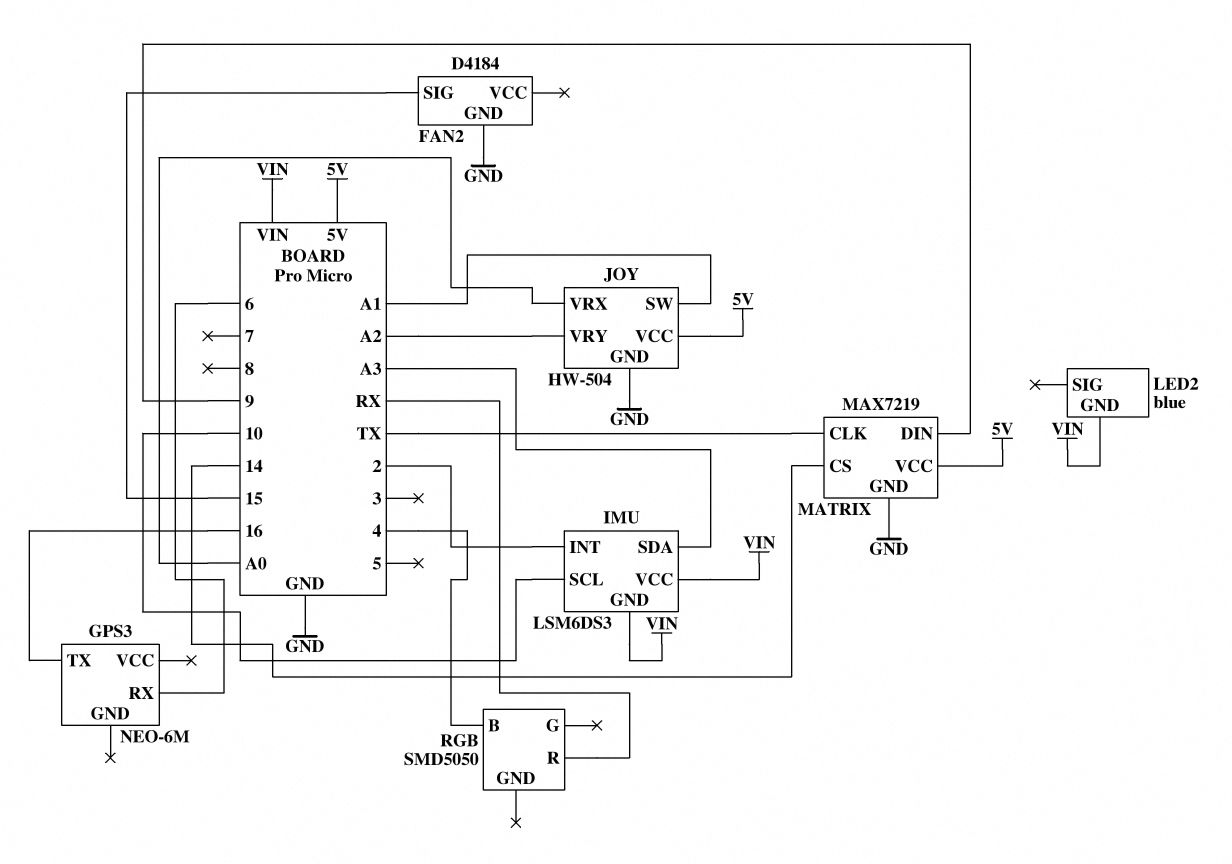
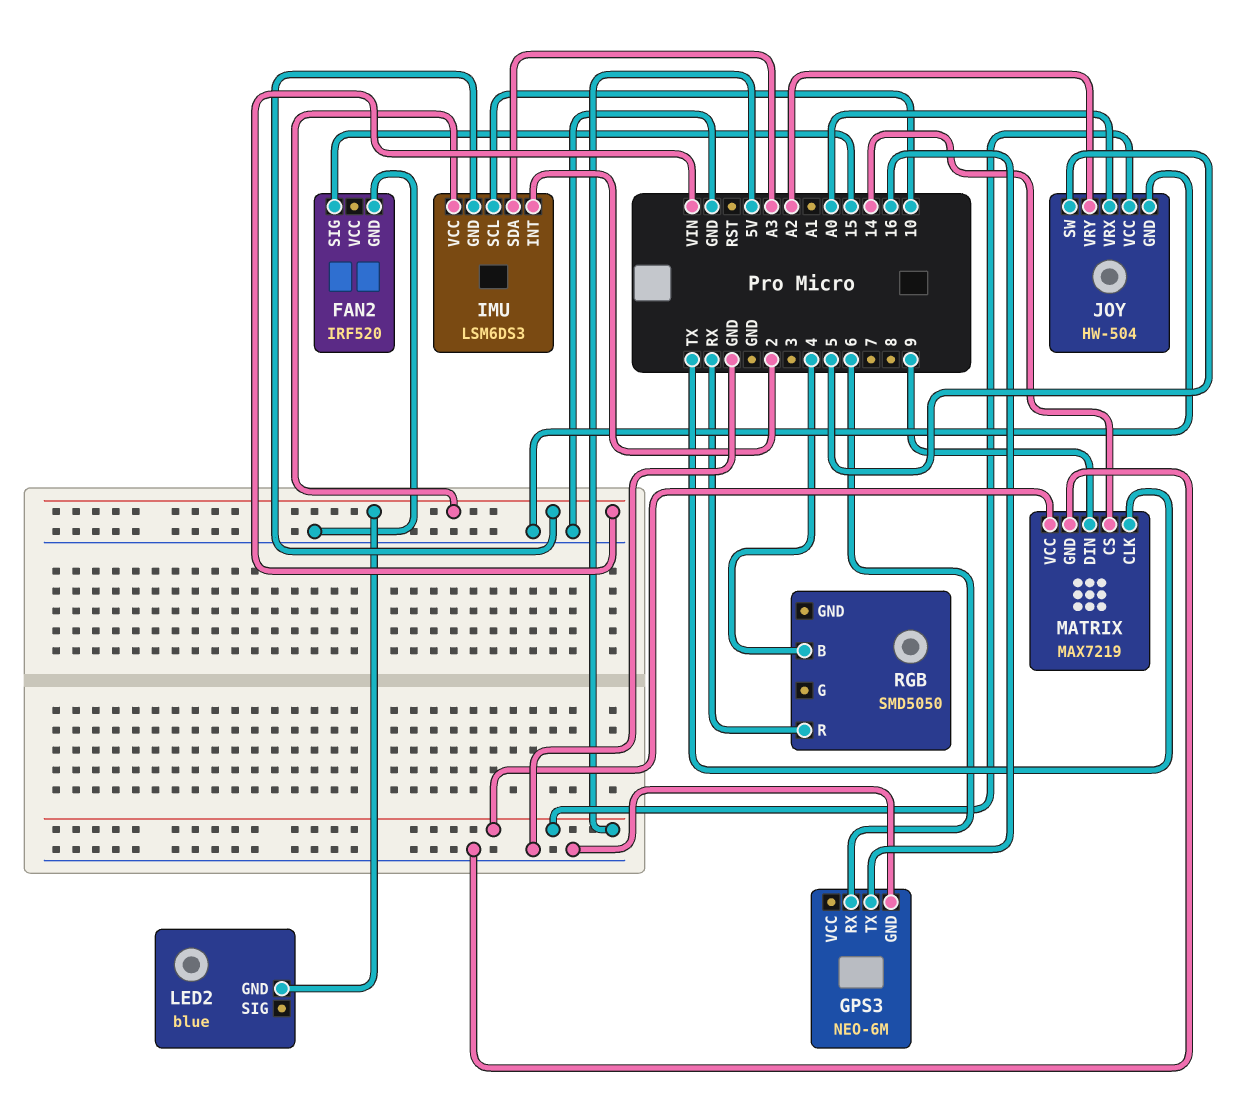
FAN2: D4184 -> IRF520
GPS3 pin GND: none -> GND
JOY pin SW: A1 -> 5

